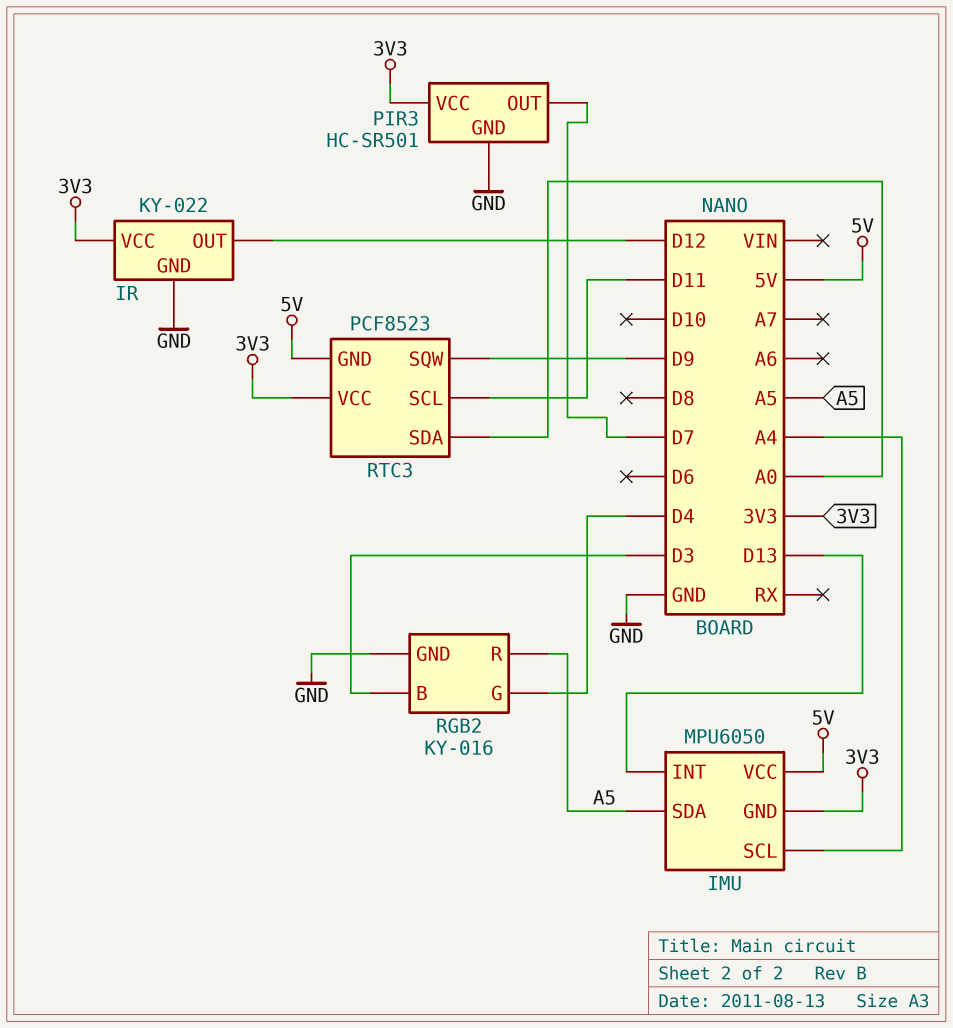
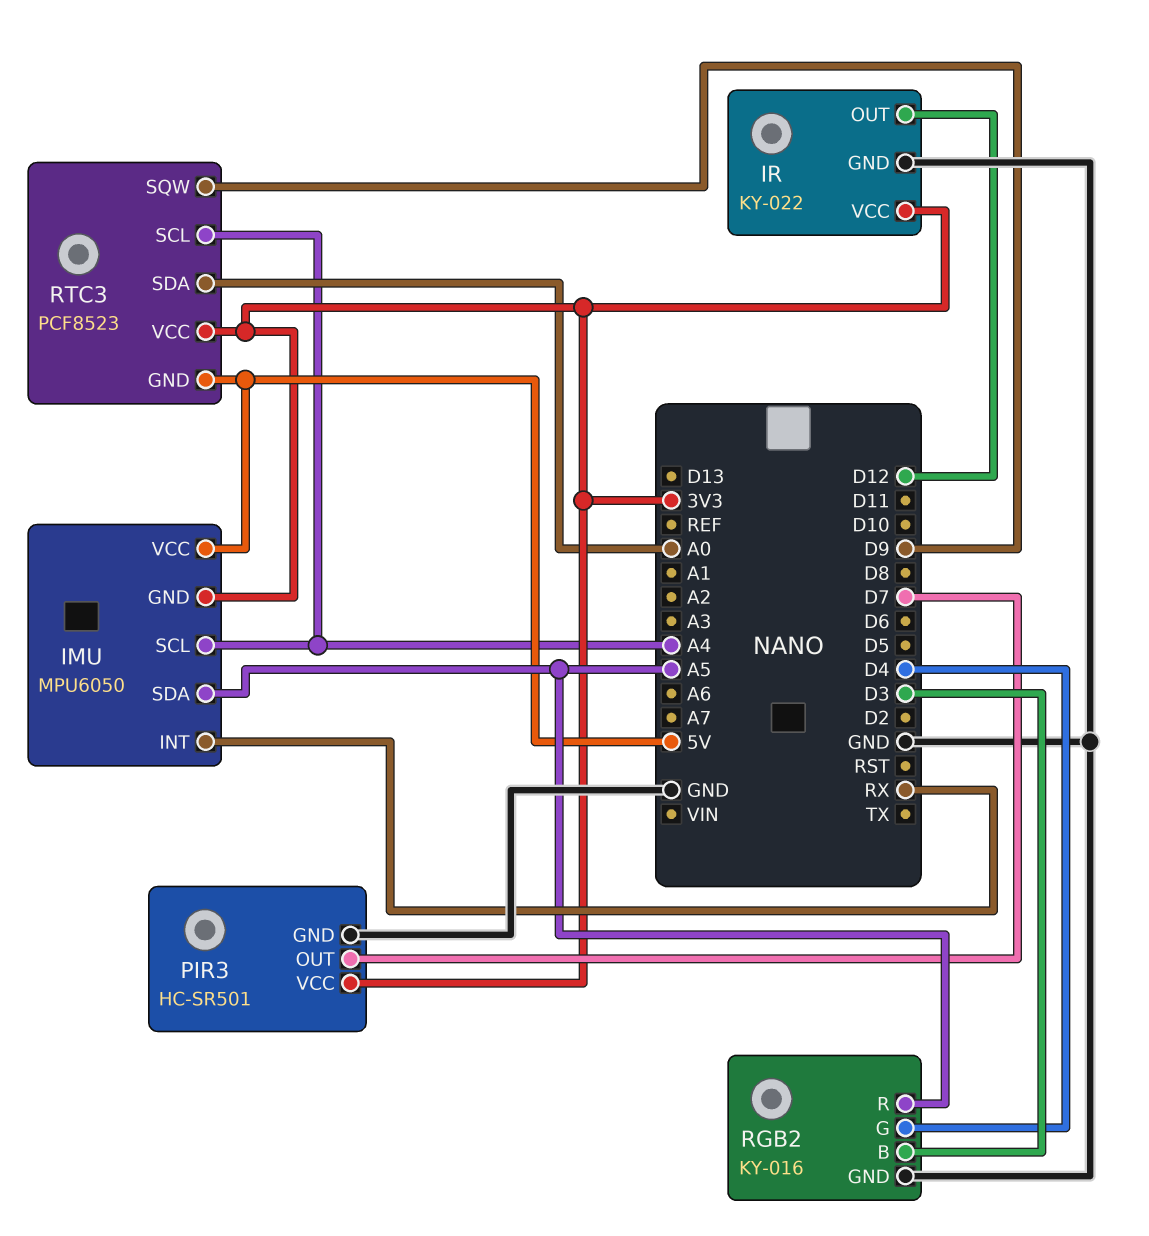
IMU pin INT: D13 -> RX
RTC3 pin SCL: D11 -> A4

